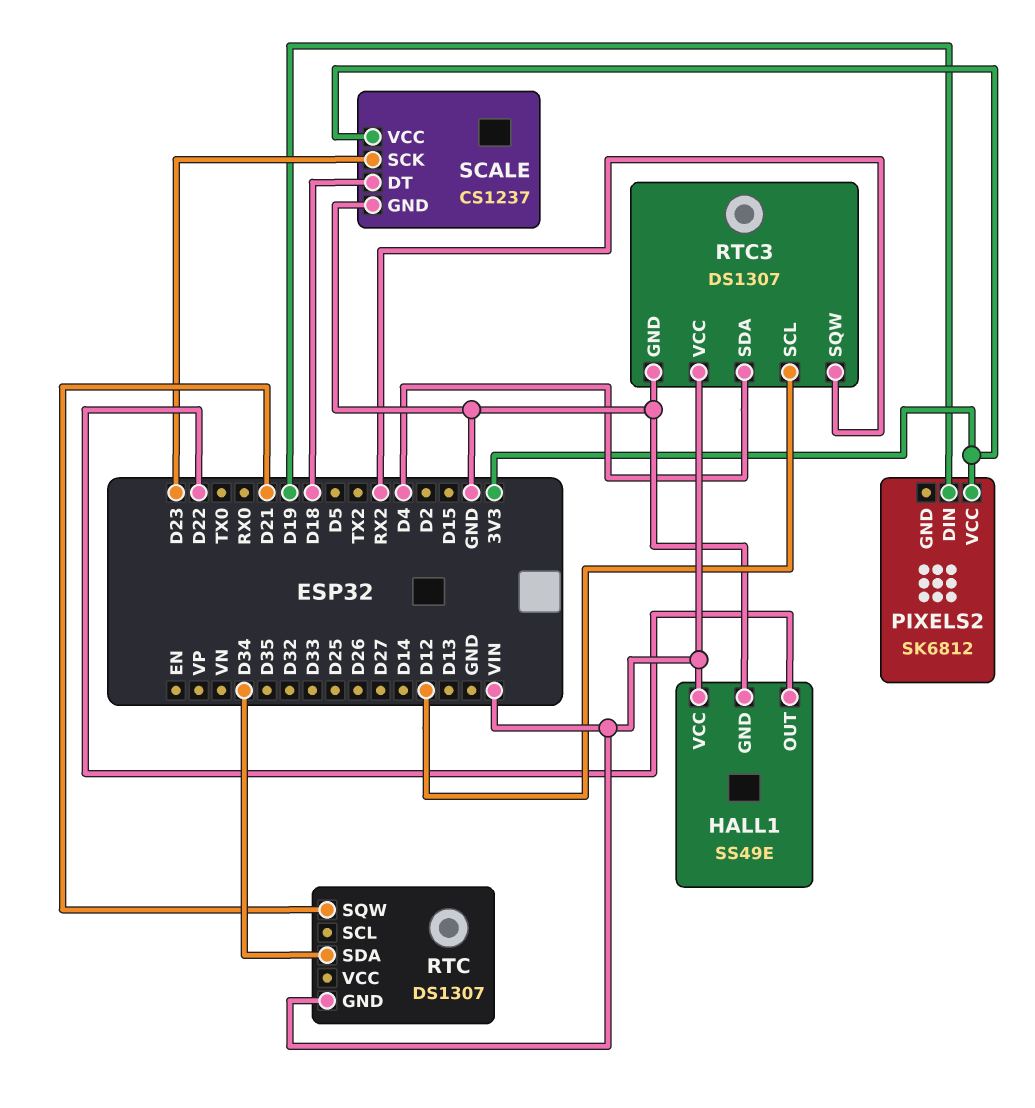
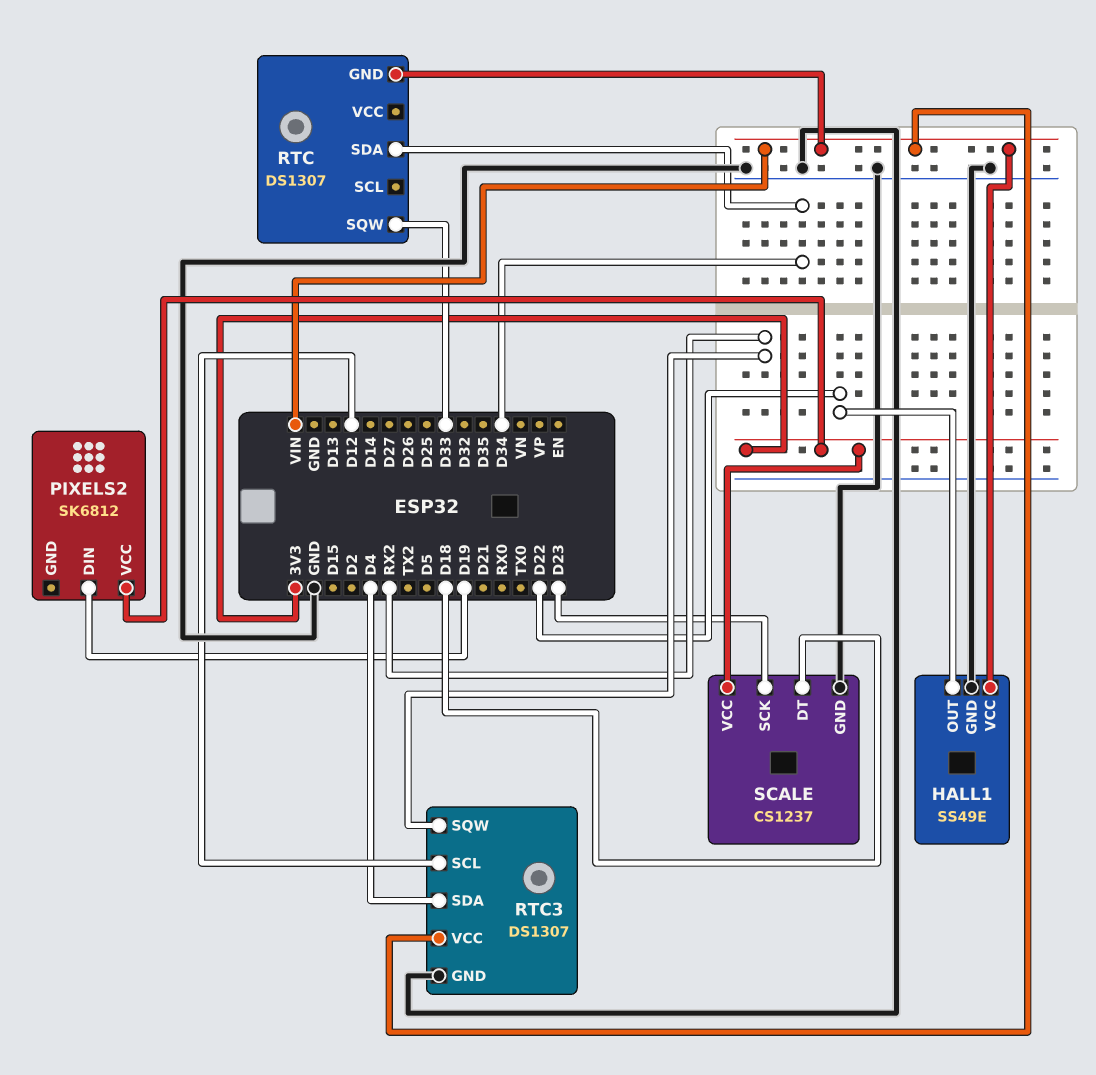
RTC pin SQW: D21 -> D33

